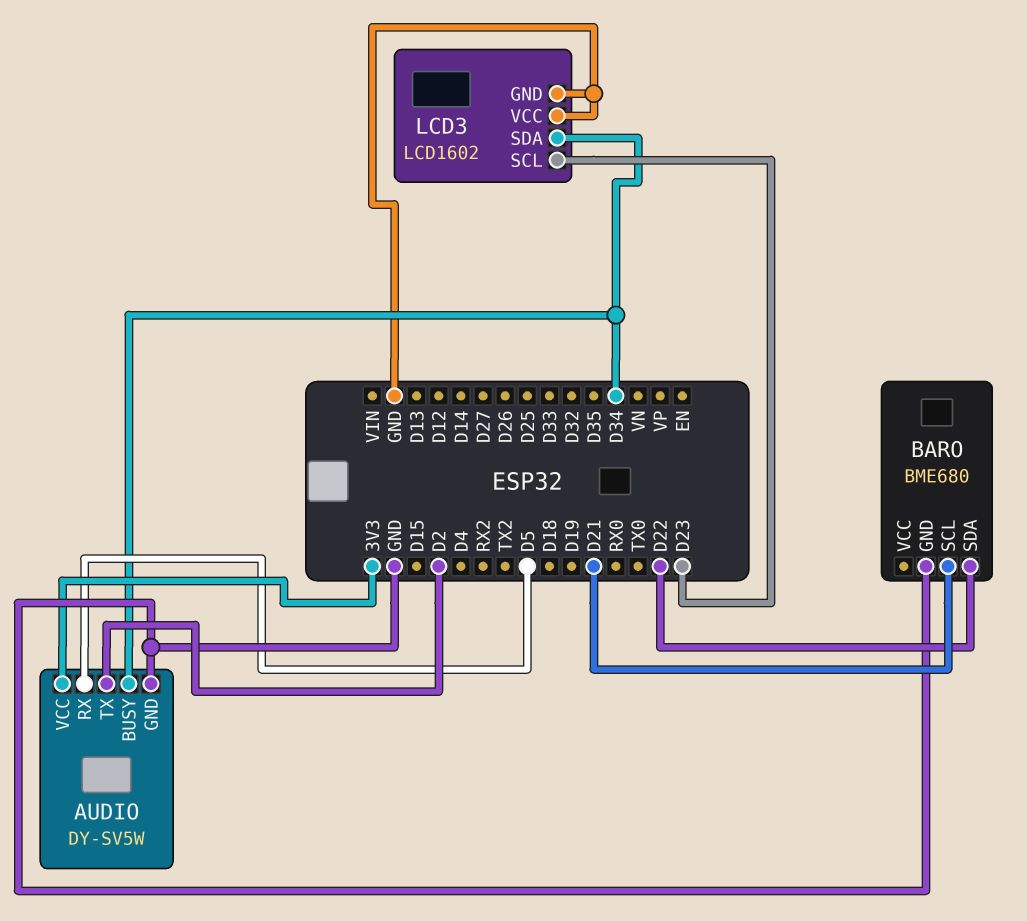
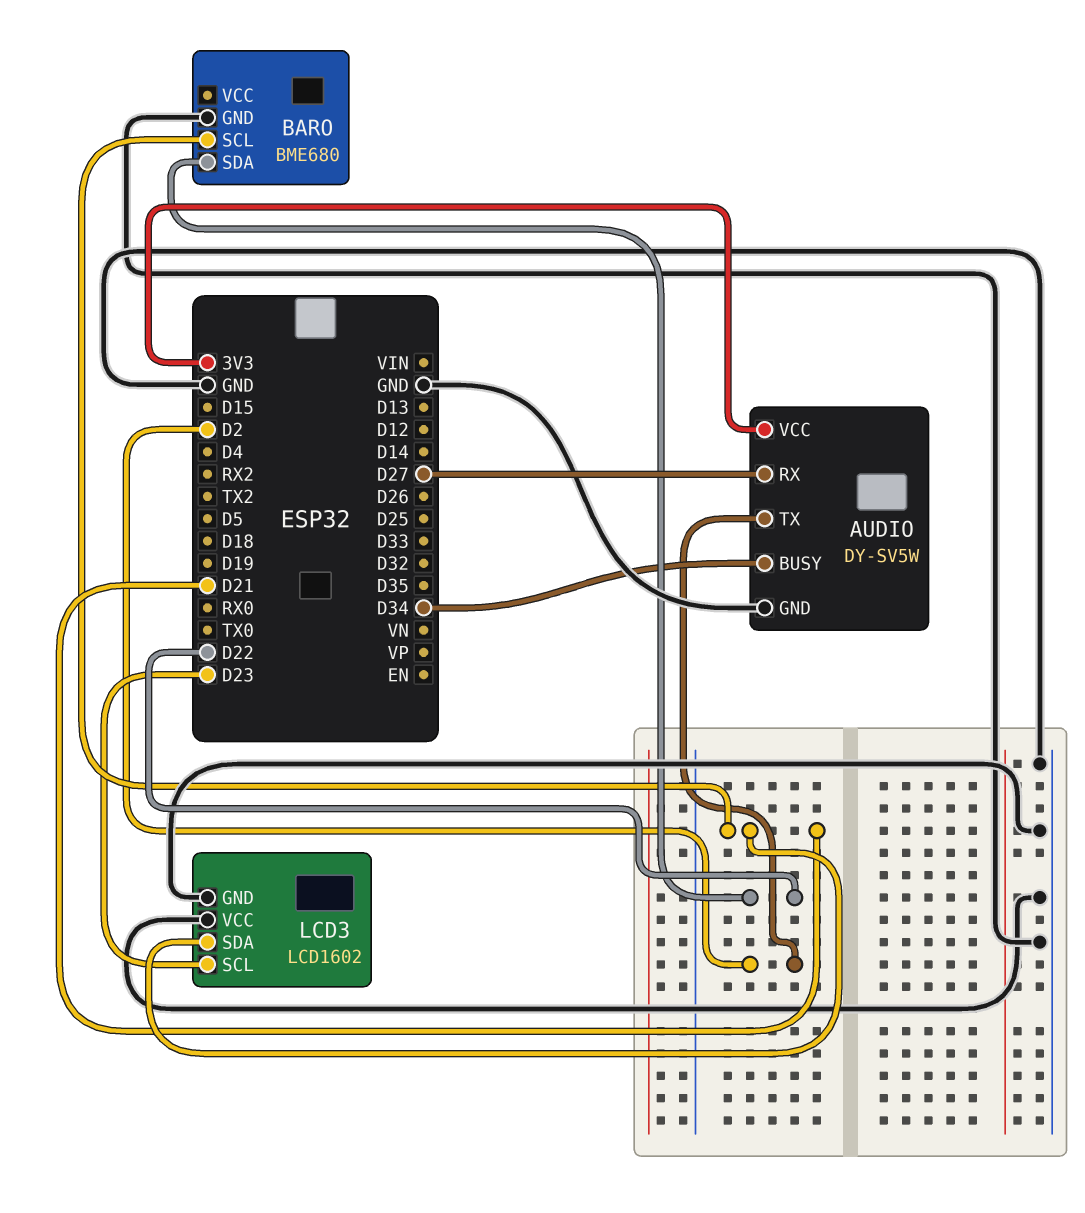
AUDIO pin RX: D5 -> D27
LCD3 pin SDA: D34 -> D21

